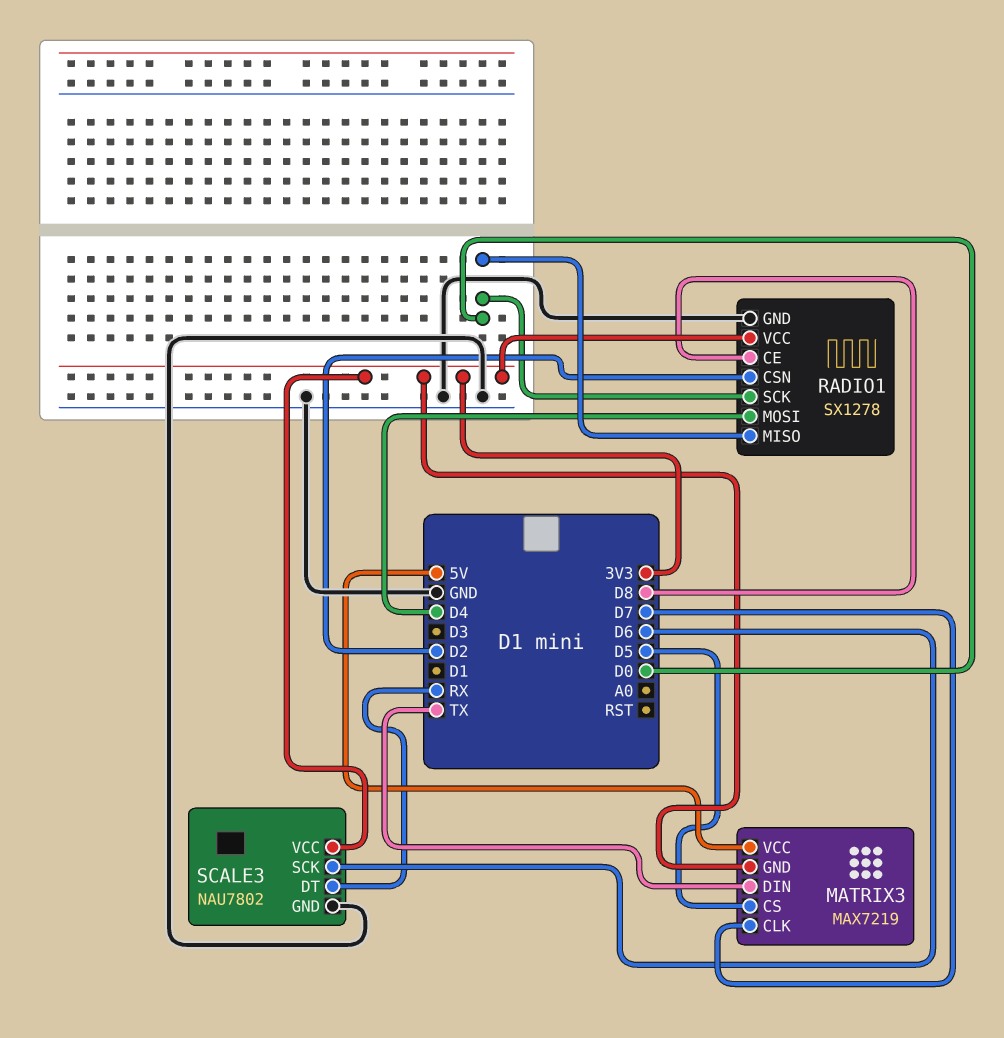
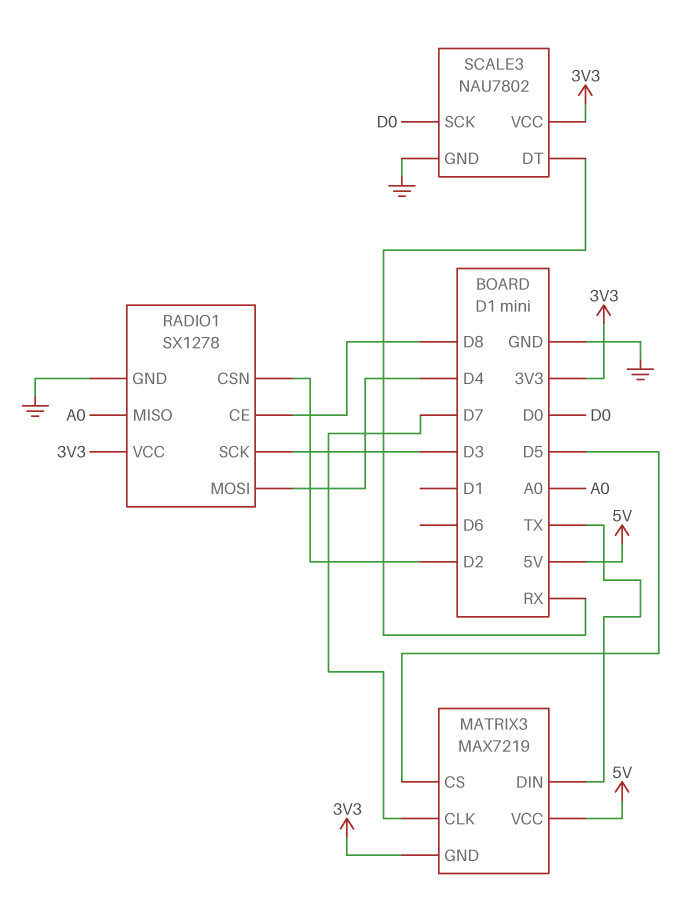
RADIO1 pin MISO: D0 -> A0
RADIO1 pin SCK: D0 -> D3
SCALE3 pin SCK: D6 -> D0

